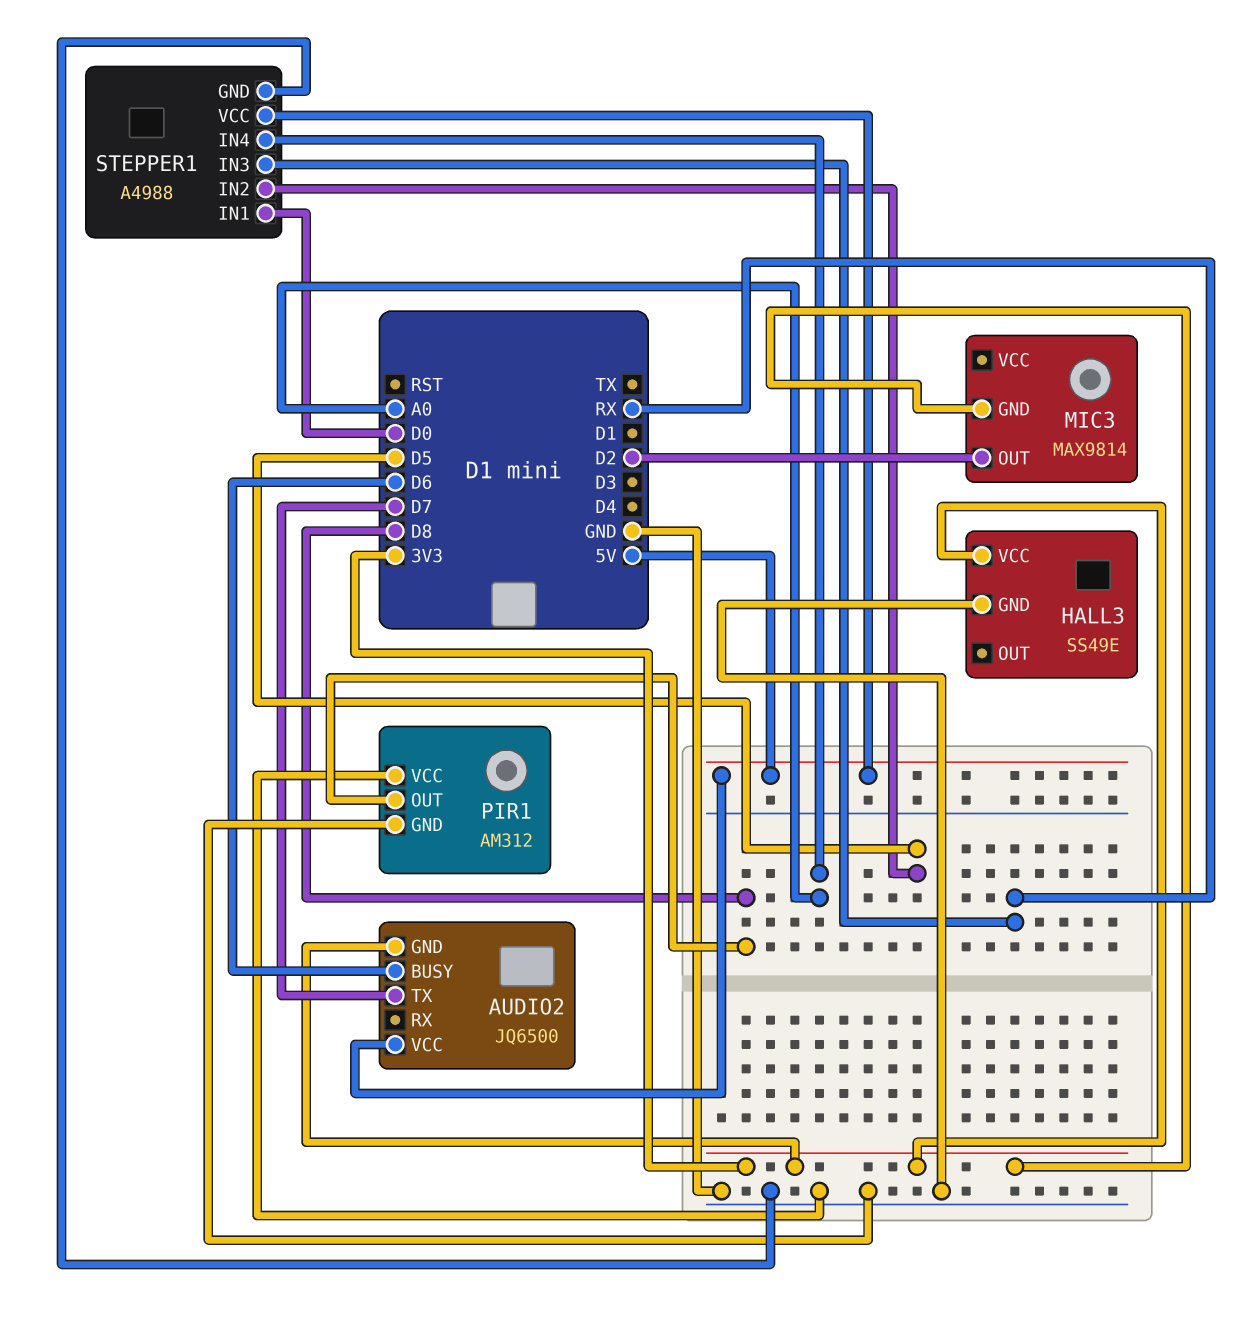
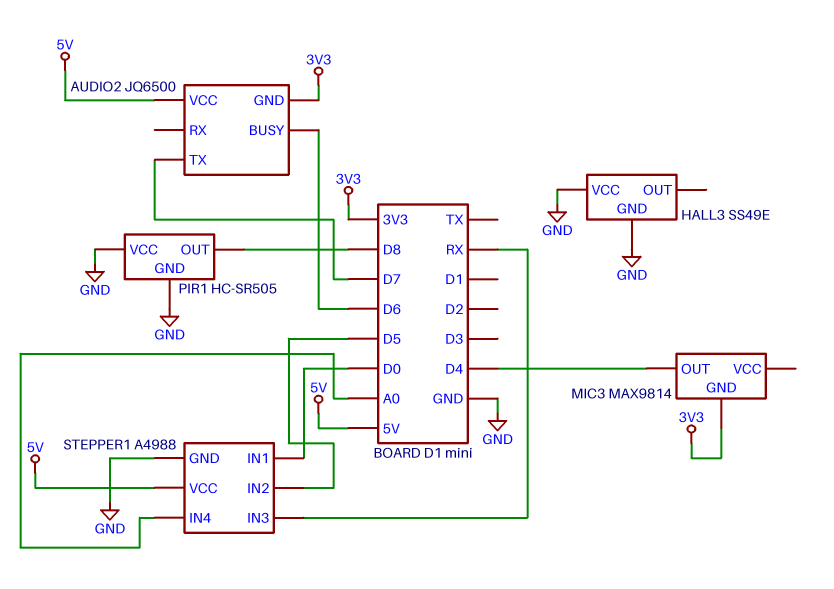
HALL3 pin VCC: 3V3 -> GND
MIC3 pin OUT: D2 -> D4
PIR1: AM312 -> HC-SR505

